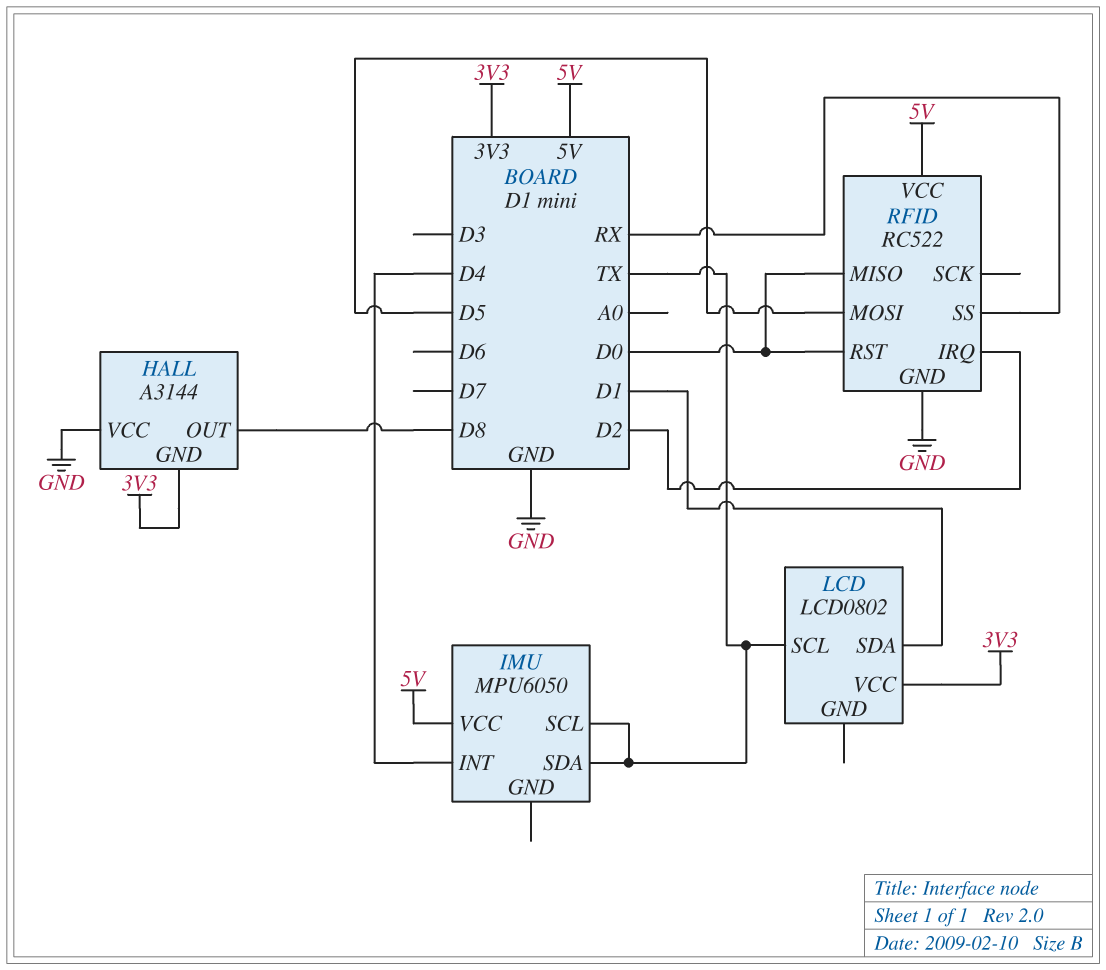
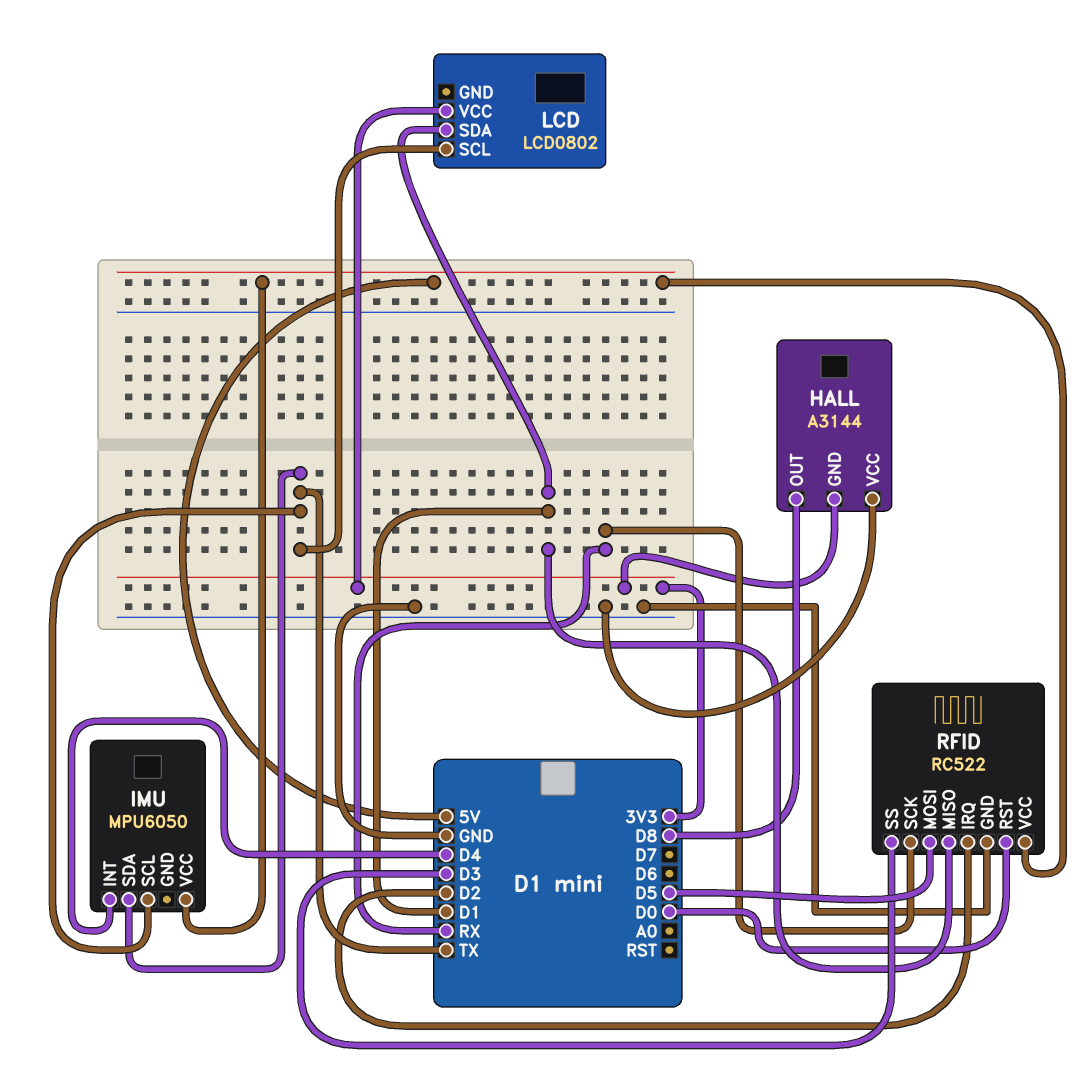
RFID pin MISO: D0 -> D1
RFID pin SCK: none -> RX
RFID pin SS: RX -> D3

